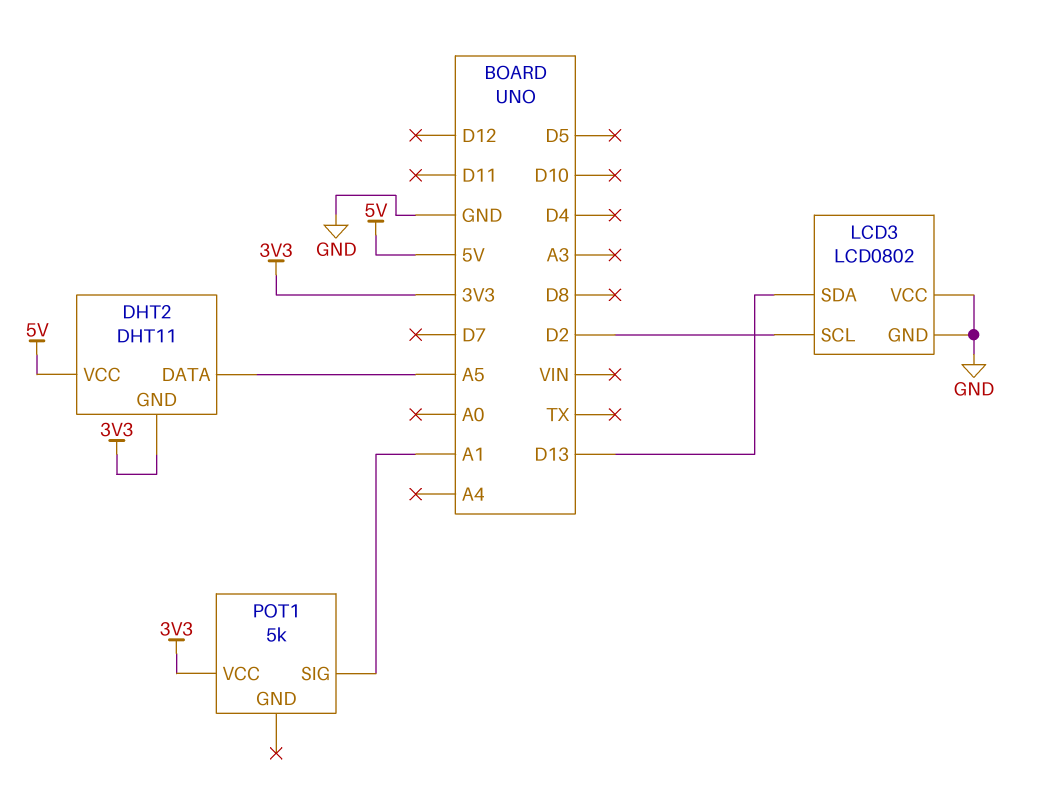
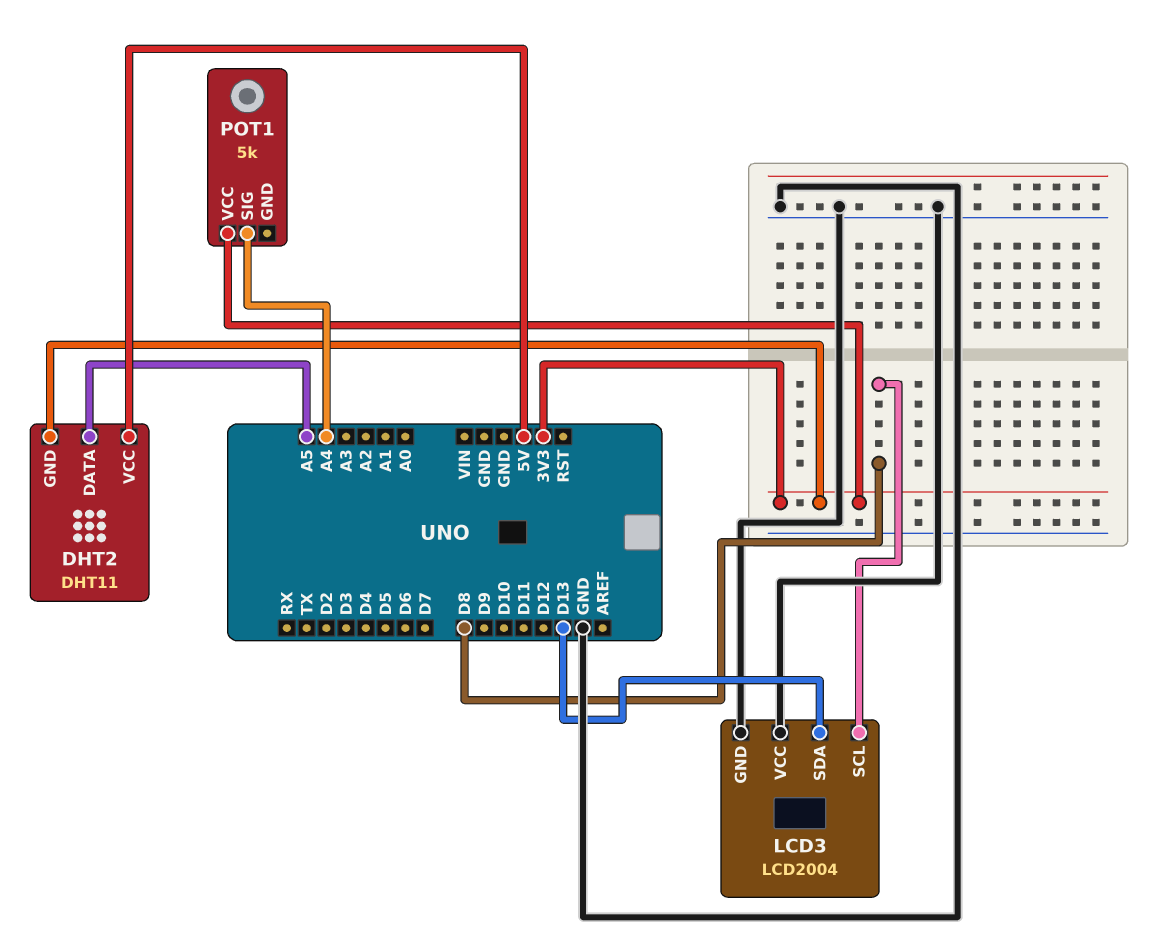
LCD3: LCD0802 -> LCD2004
LCD3 pin SCL: D2 -> D8
POT1 pin SIG: A1 -> A4

